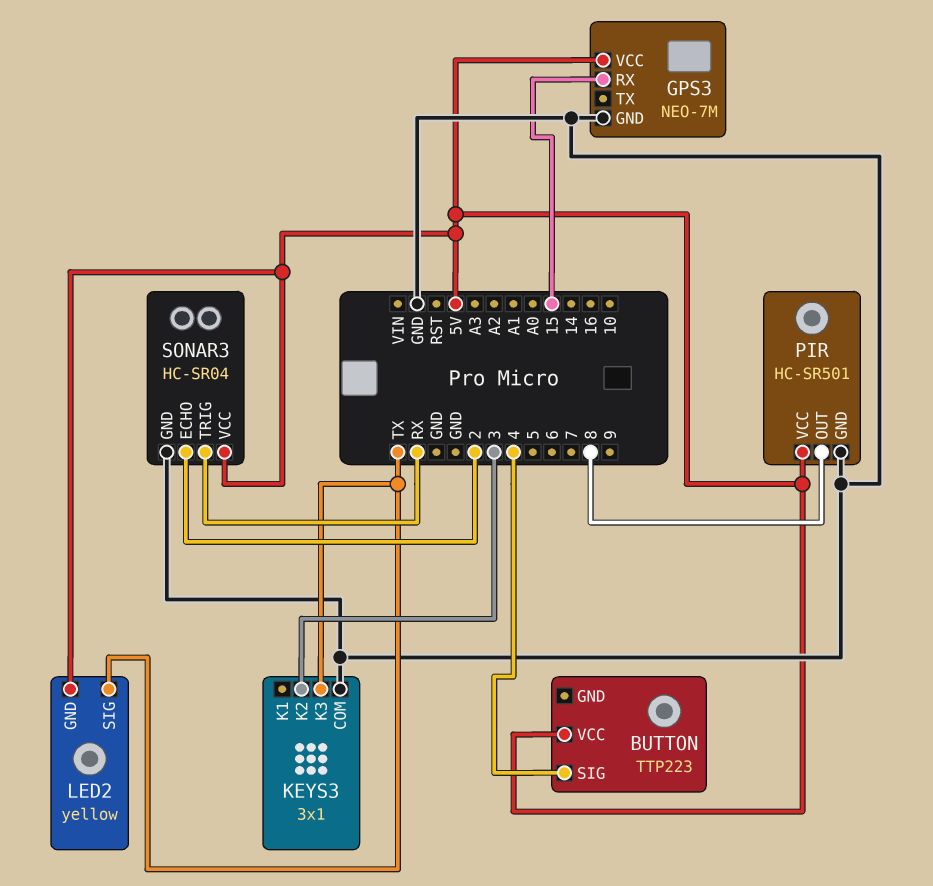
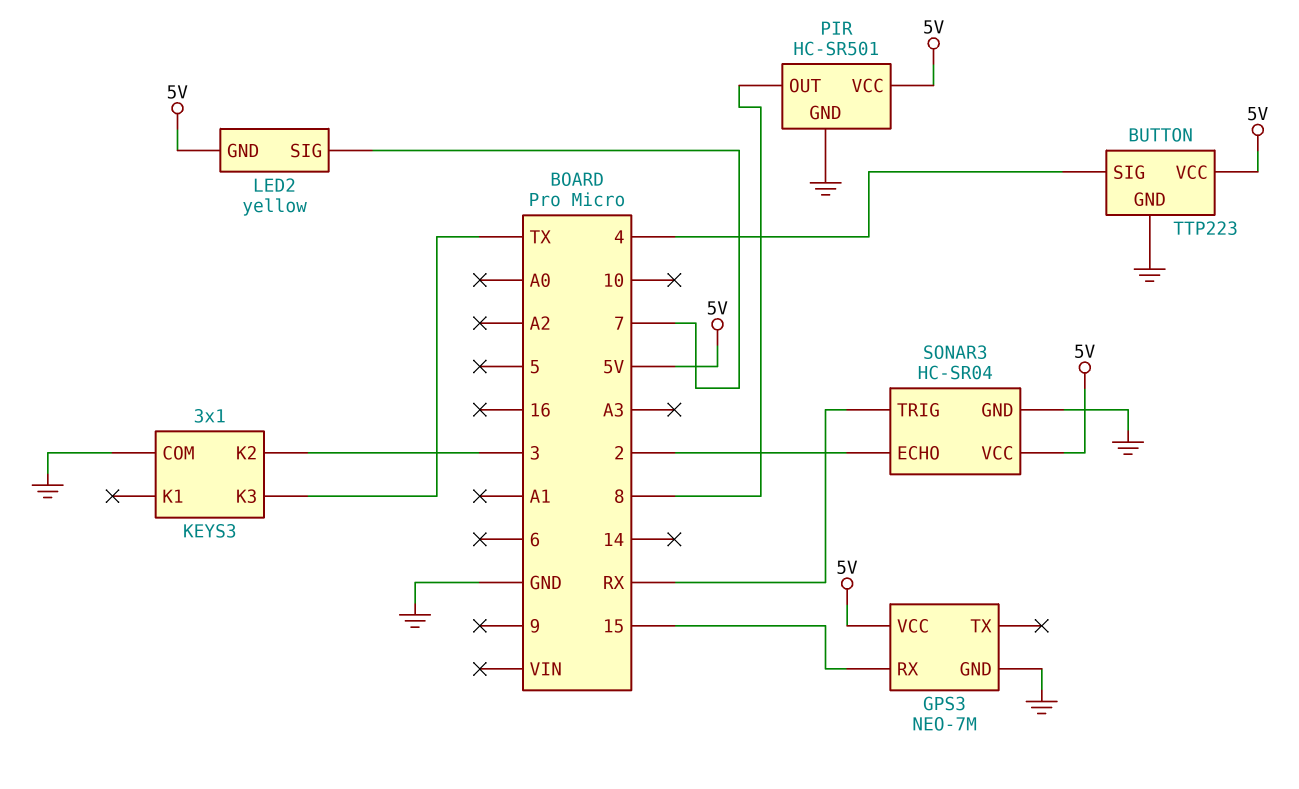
BUTTON pin GND: none -> GND
LED2 pin SIG: TX -> 7

